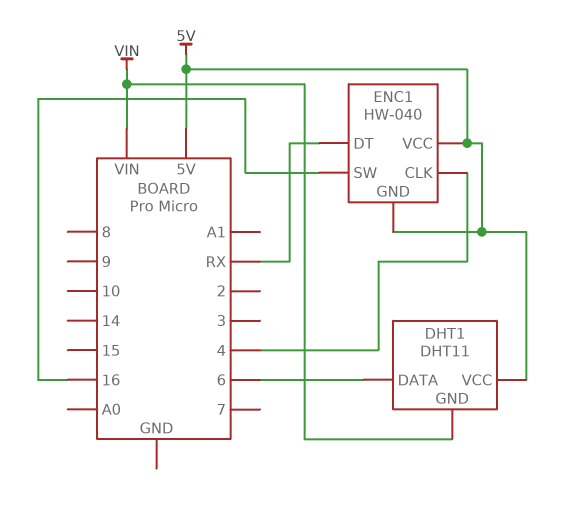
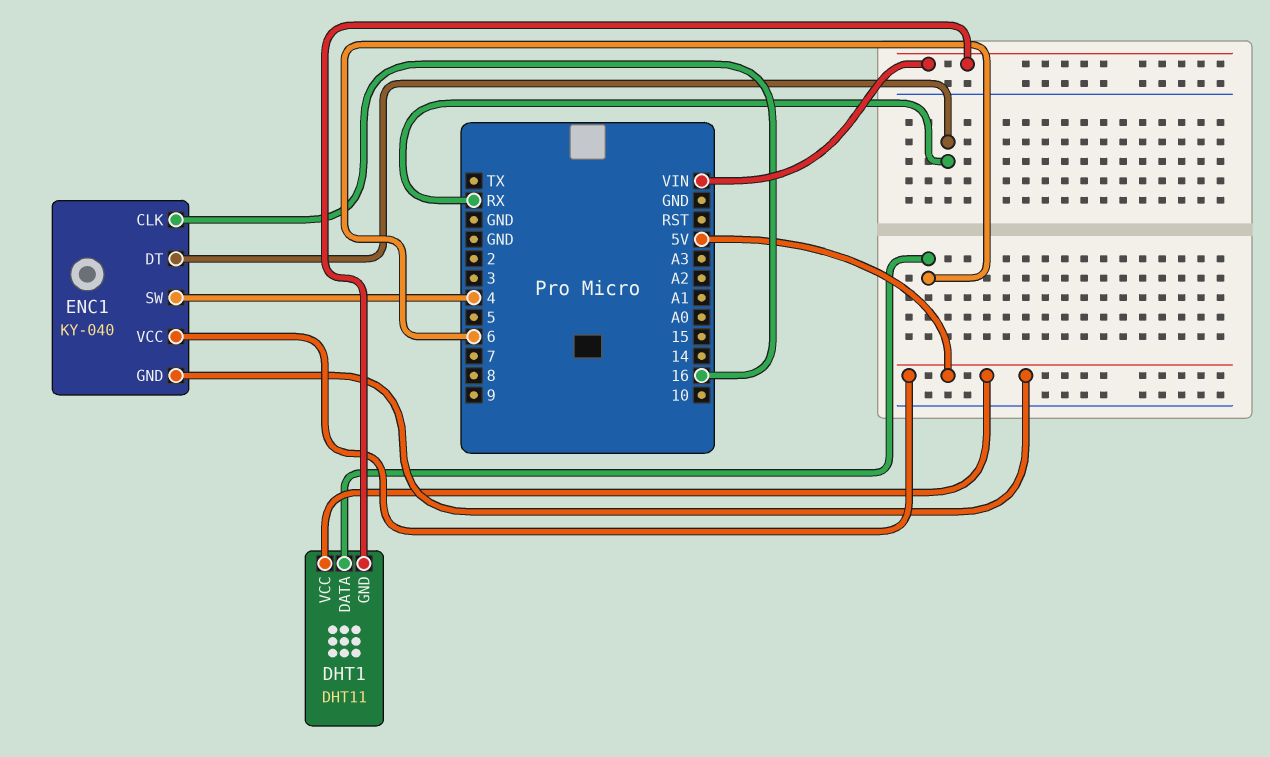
ENC1: HW-040 -> KY-040
ENC1 pin CLK: 4 -> 16
ENC1 pin SW: 16 -> 4

